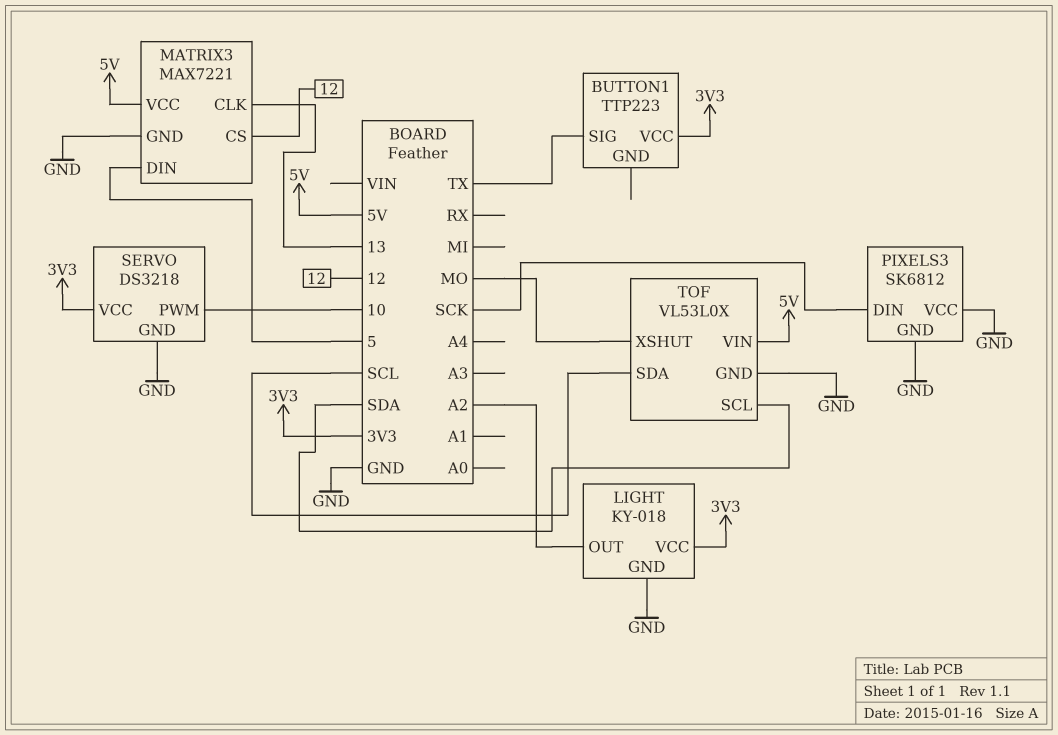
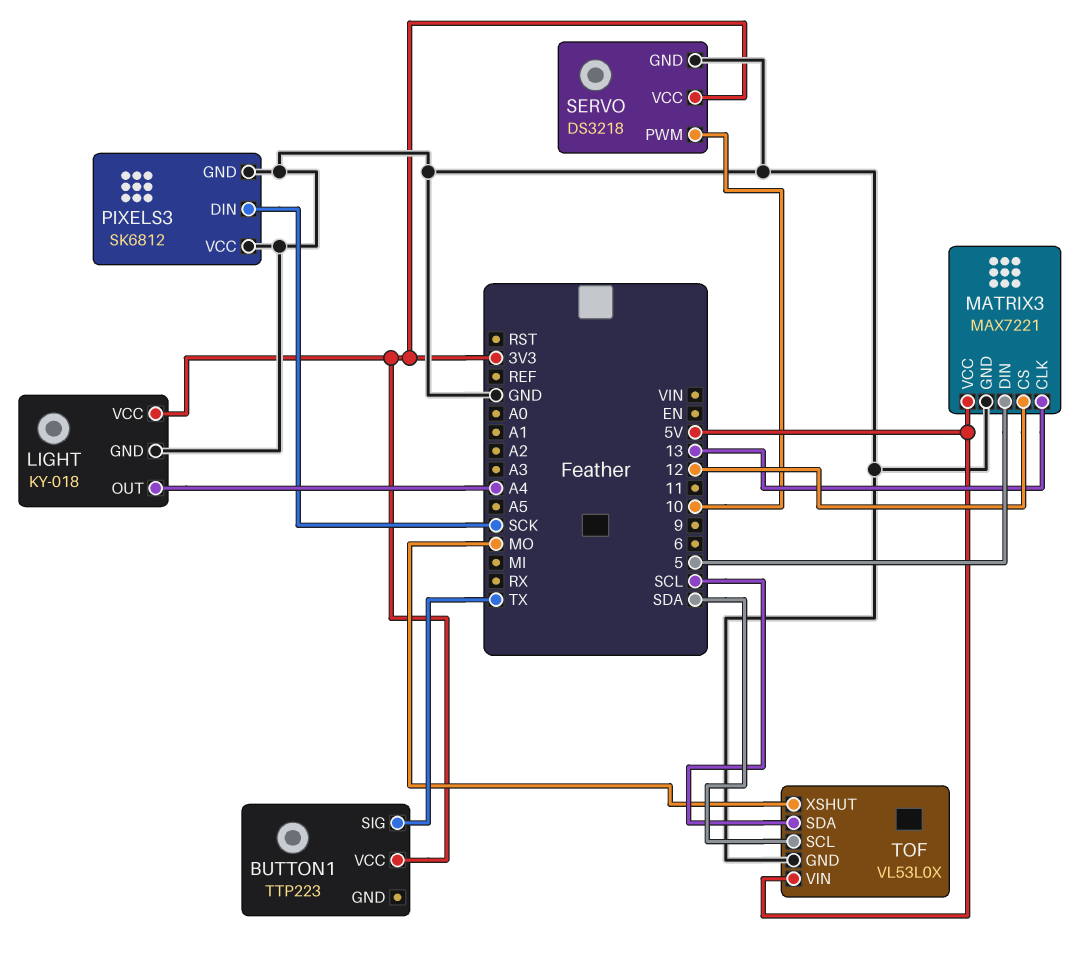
LIGHT pin OUT: A2 -> A4

